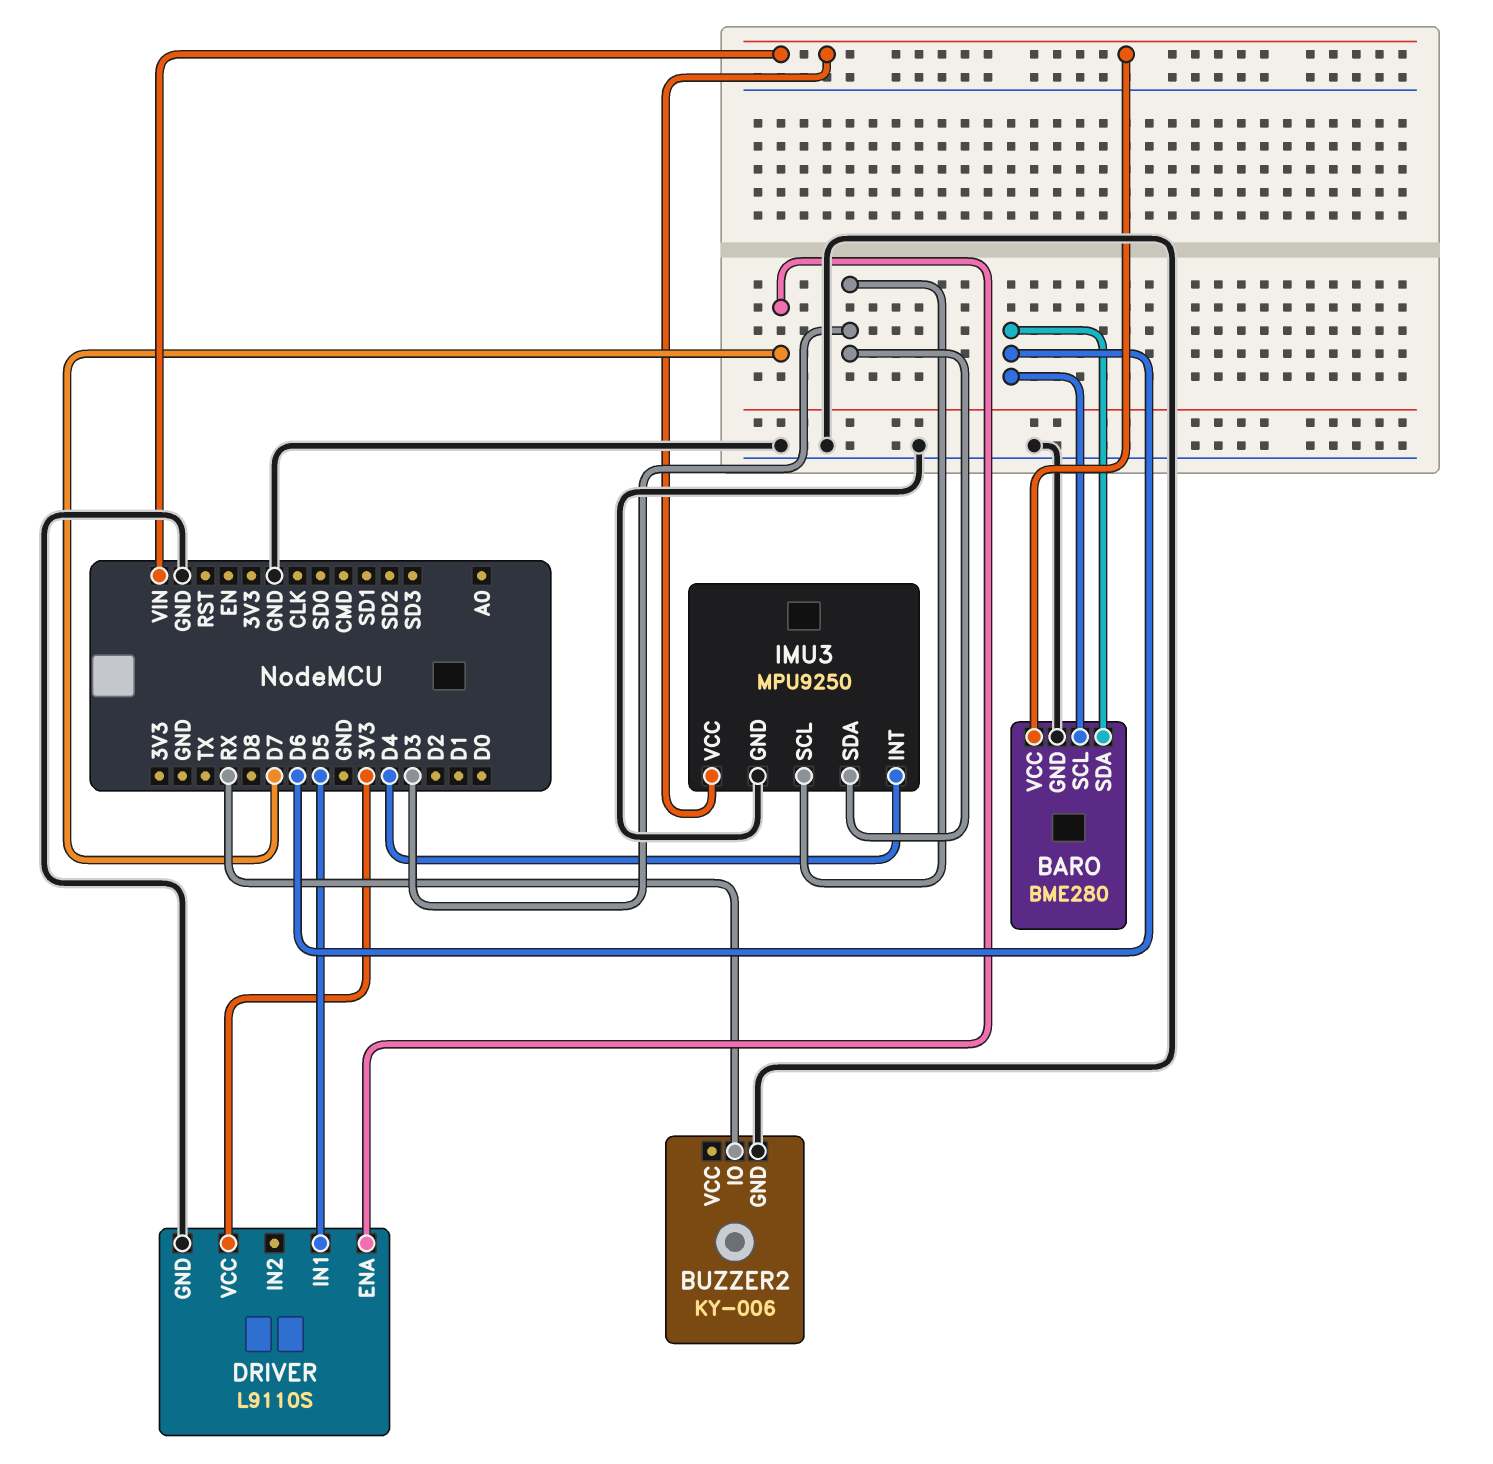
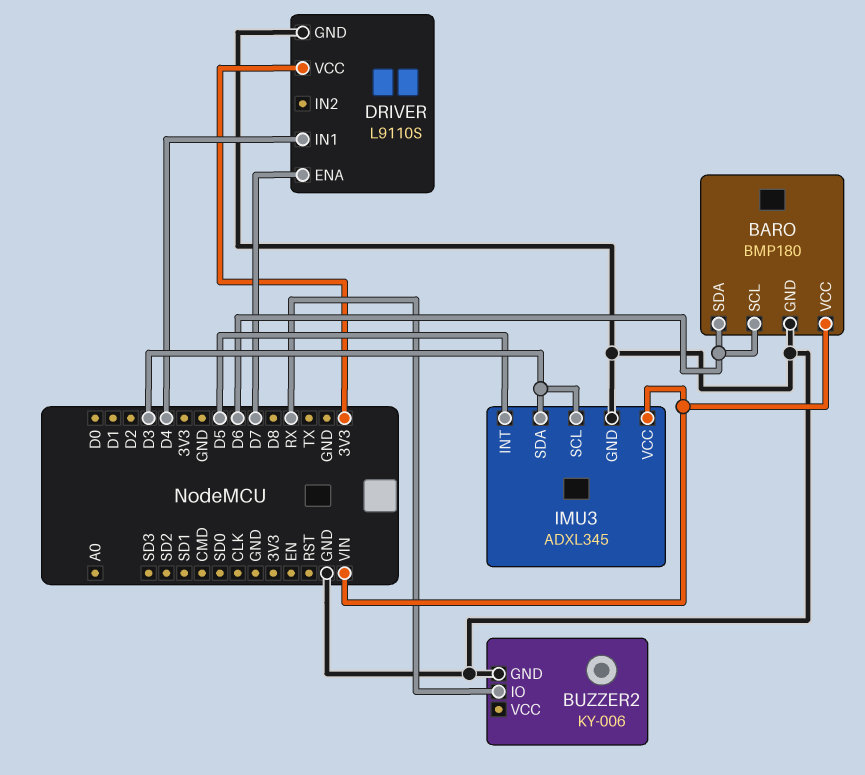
BARO: BME280 -> BMP180
DRIVER pin IN1: D5 -> D4
IMU3: MPU9250 -> ADXL345
IMU3 pin INT: D4 -> D5

